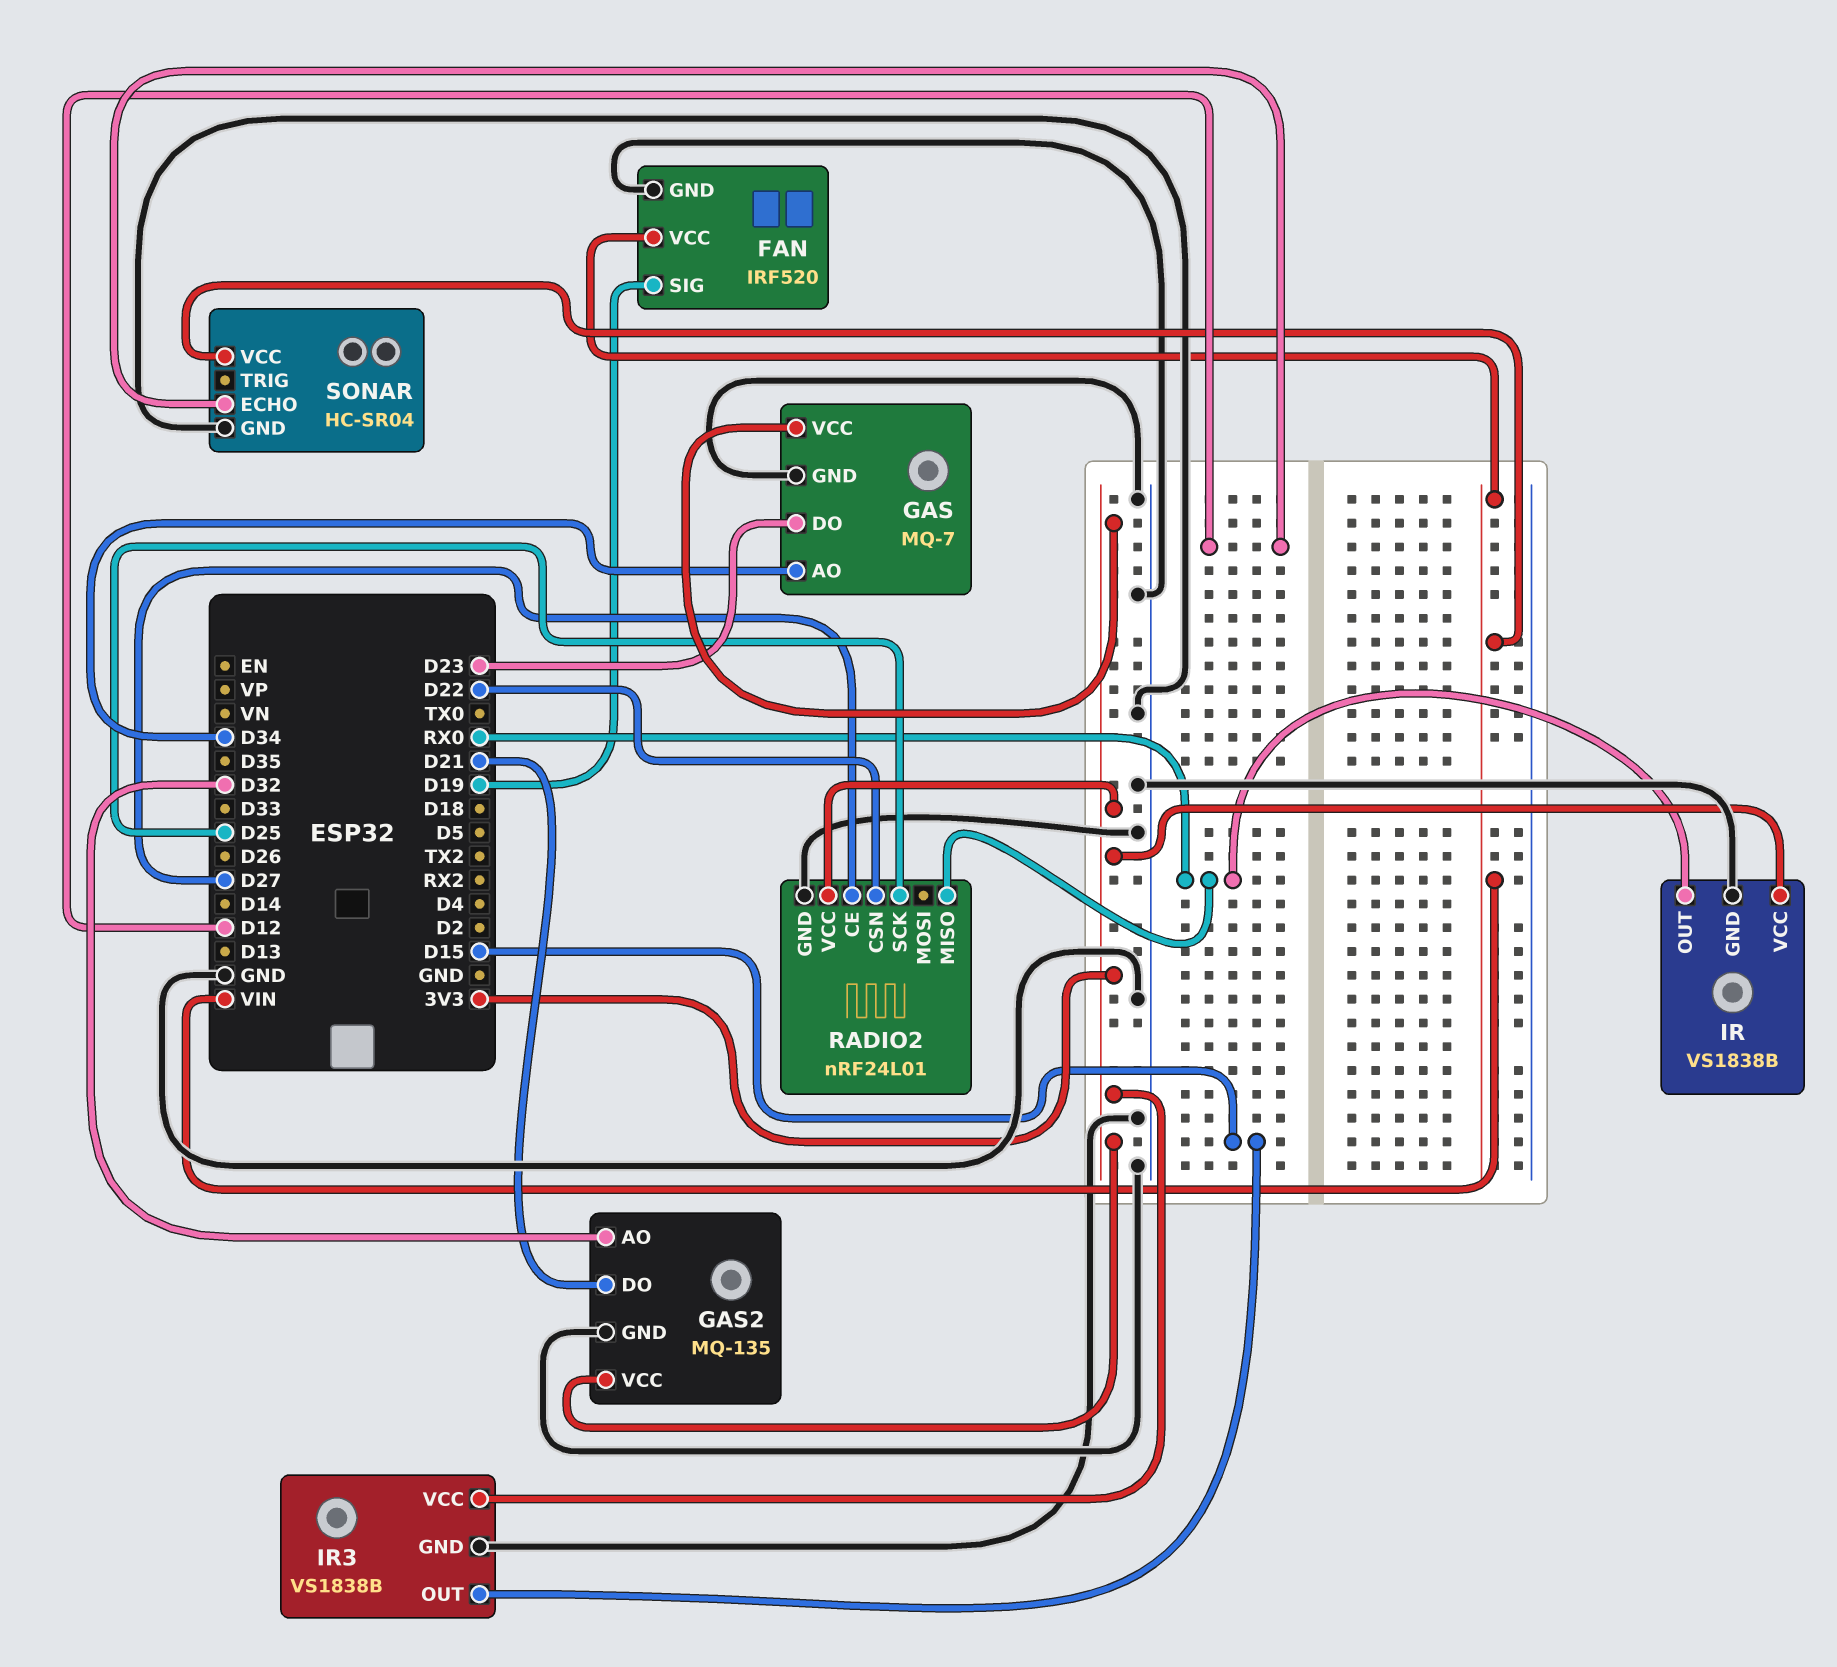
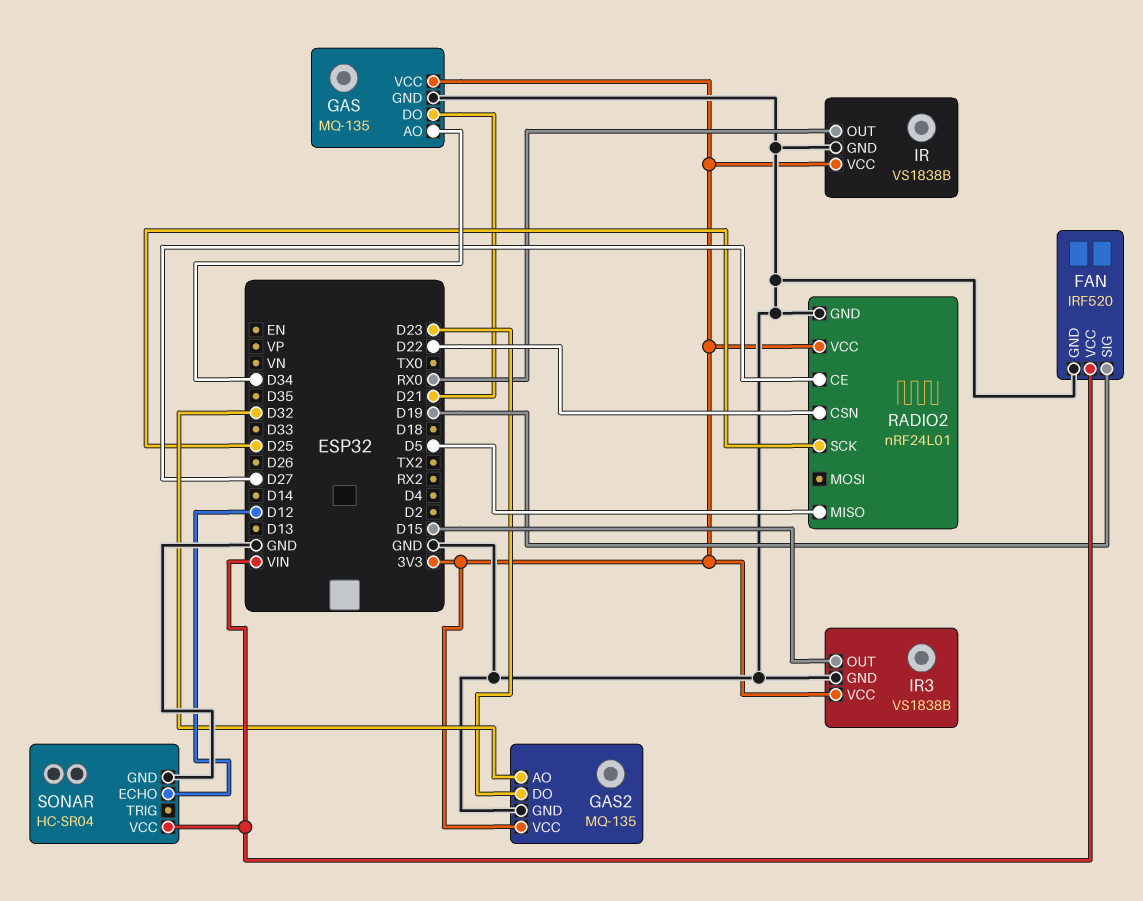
GAS: MQ-7 -> MQ-135
GAS pin DO: D23 -> D21
GAS2 pin DO: D21 -> D23
RADIO2 pin MISO: RX0 -> D5

